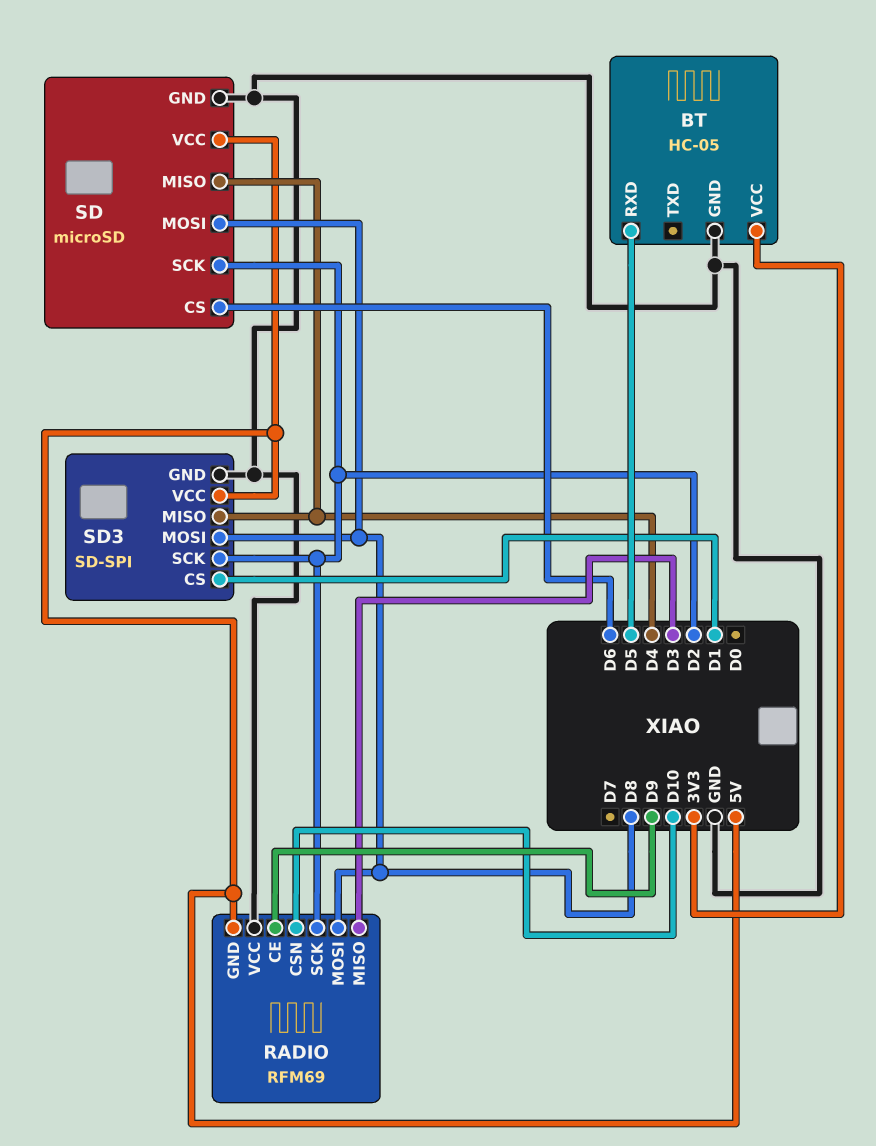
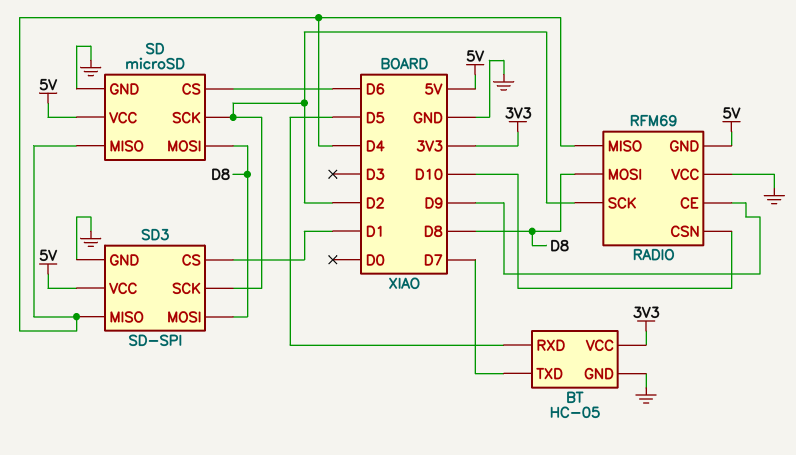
BT pin TXD: none -> D7
RADIO pin MISO: D3 -> D4

